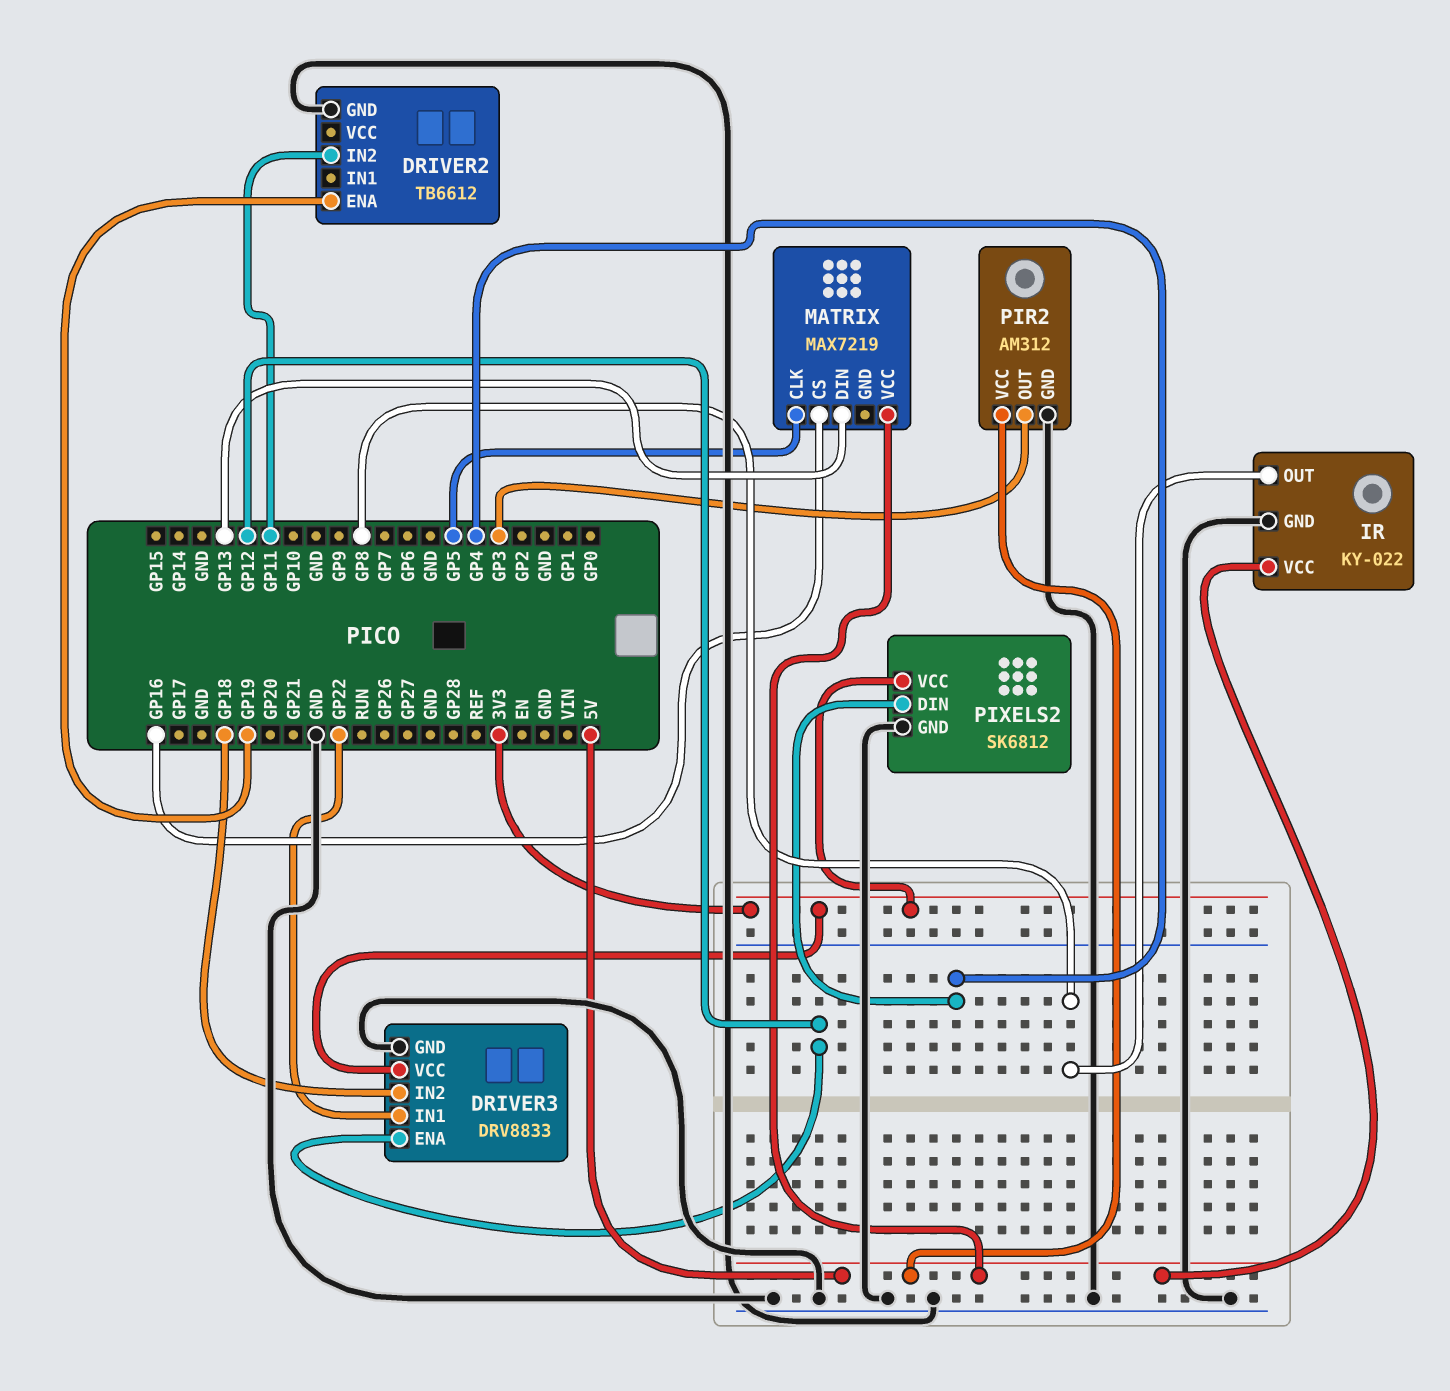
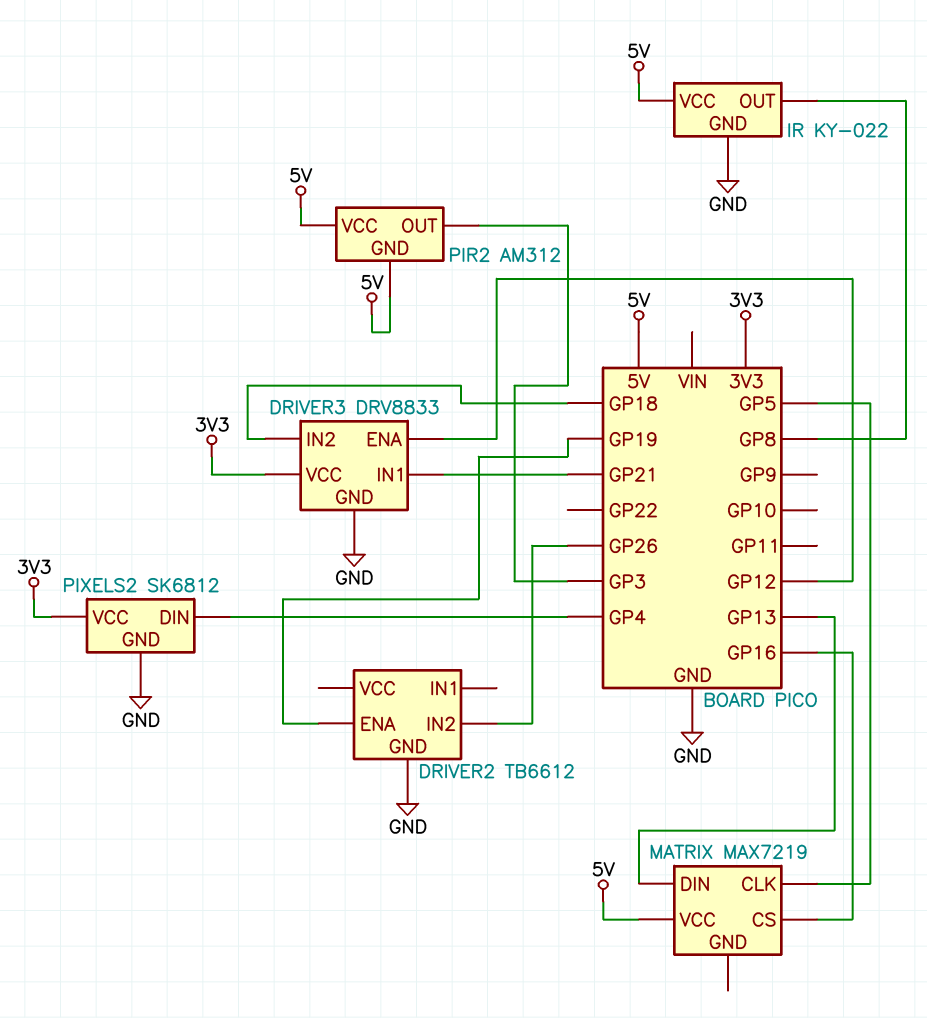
DRIVER2 pin IN2: GP11 -> GP26
DRIVER3 pin IN1: GP22 -> GP21
PIR2 pin GND: GND -> 5V

